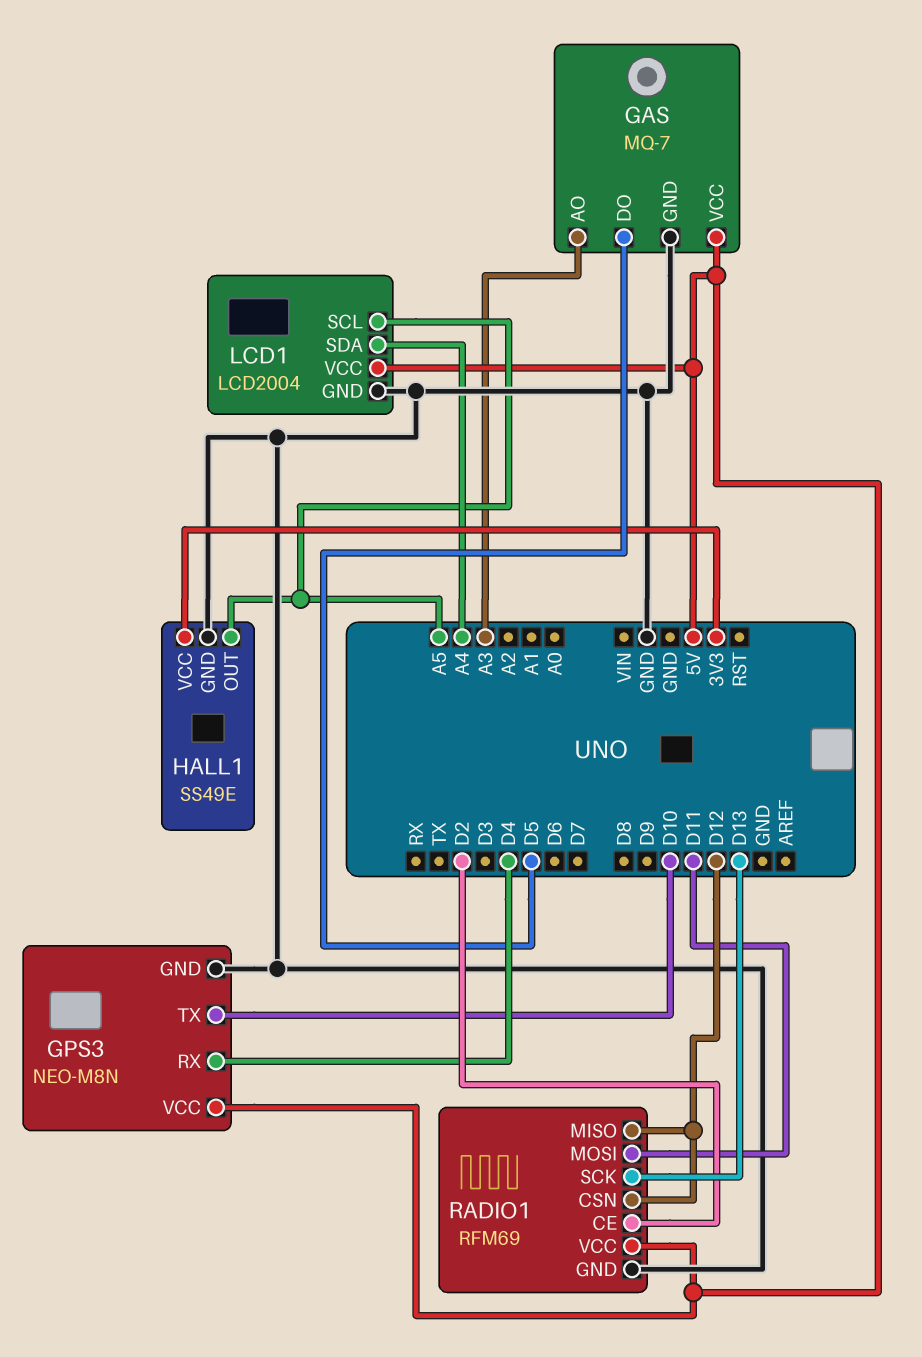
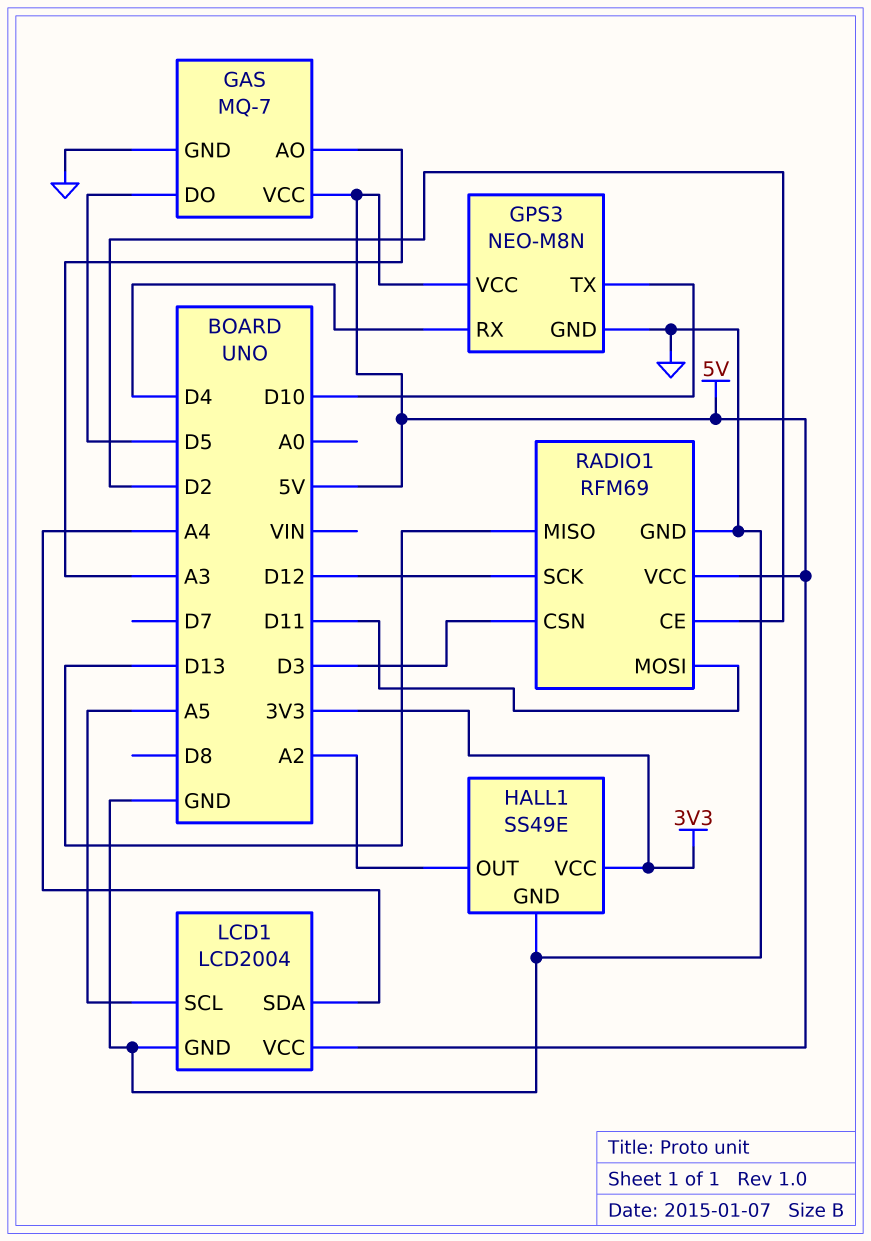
HALL1 pin OUT: A5 -> A2
RADIO1 pin CSN: D12 -> D3
RADIO1 pin MISO: D12 -> D13
RADIO1 pin SCK: D13 -> D12

